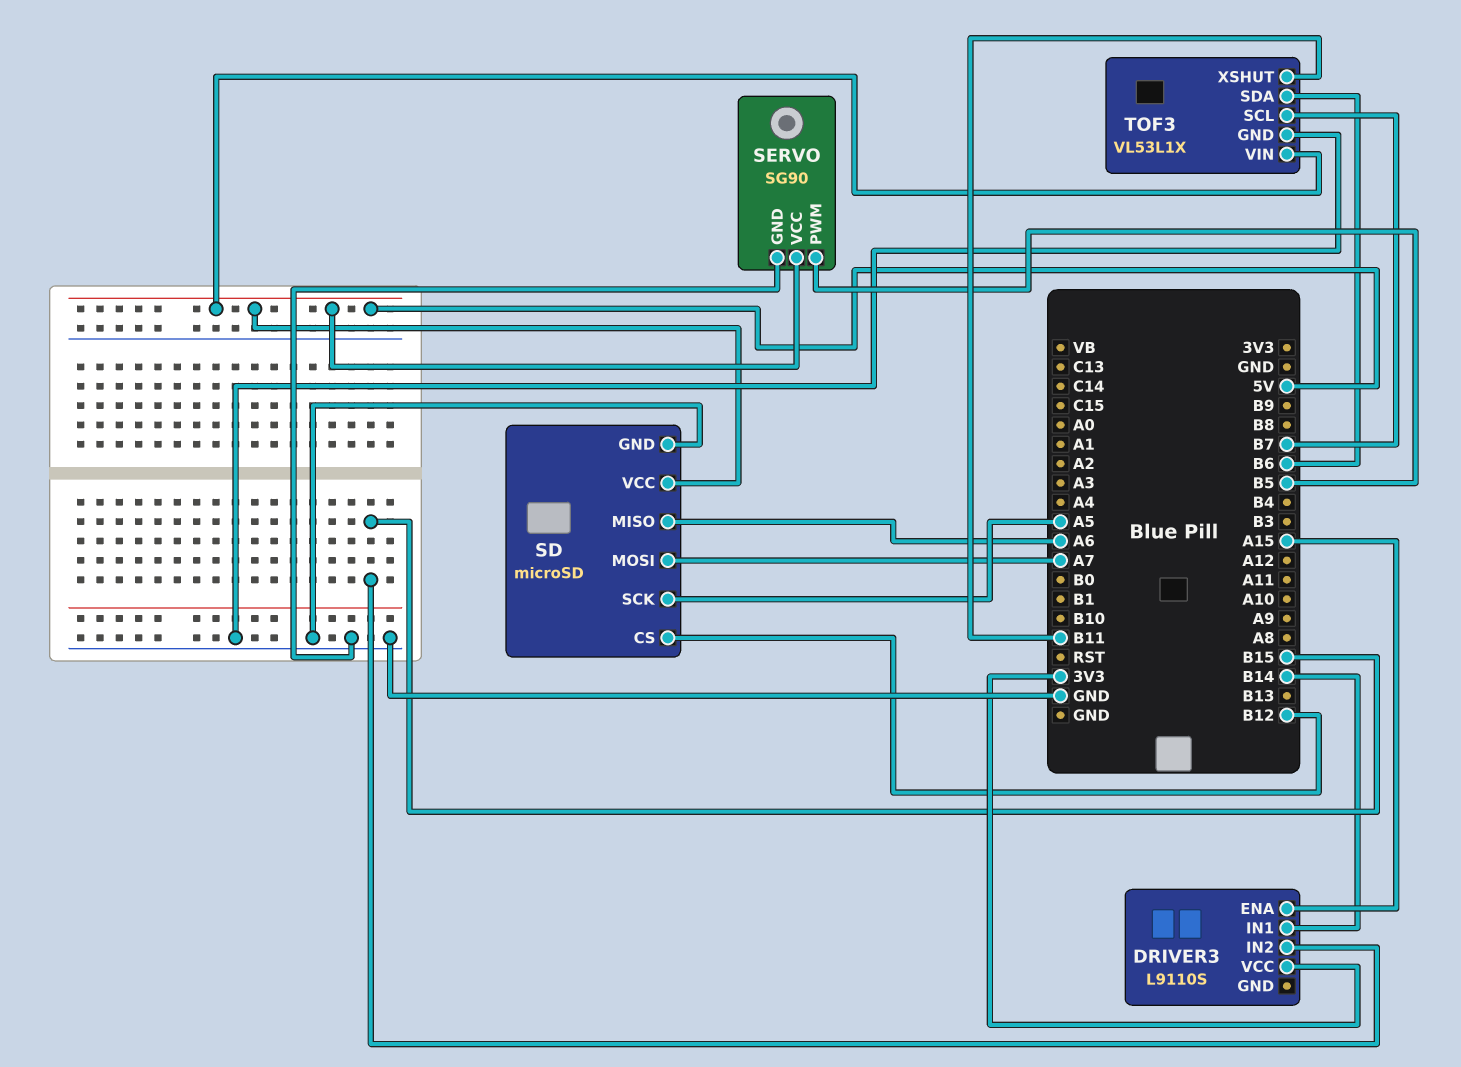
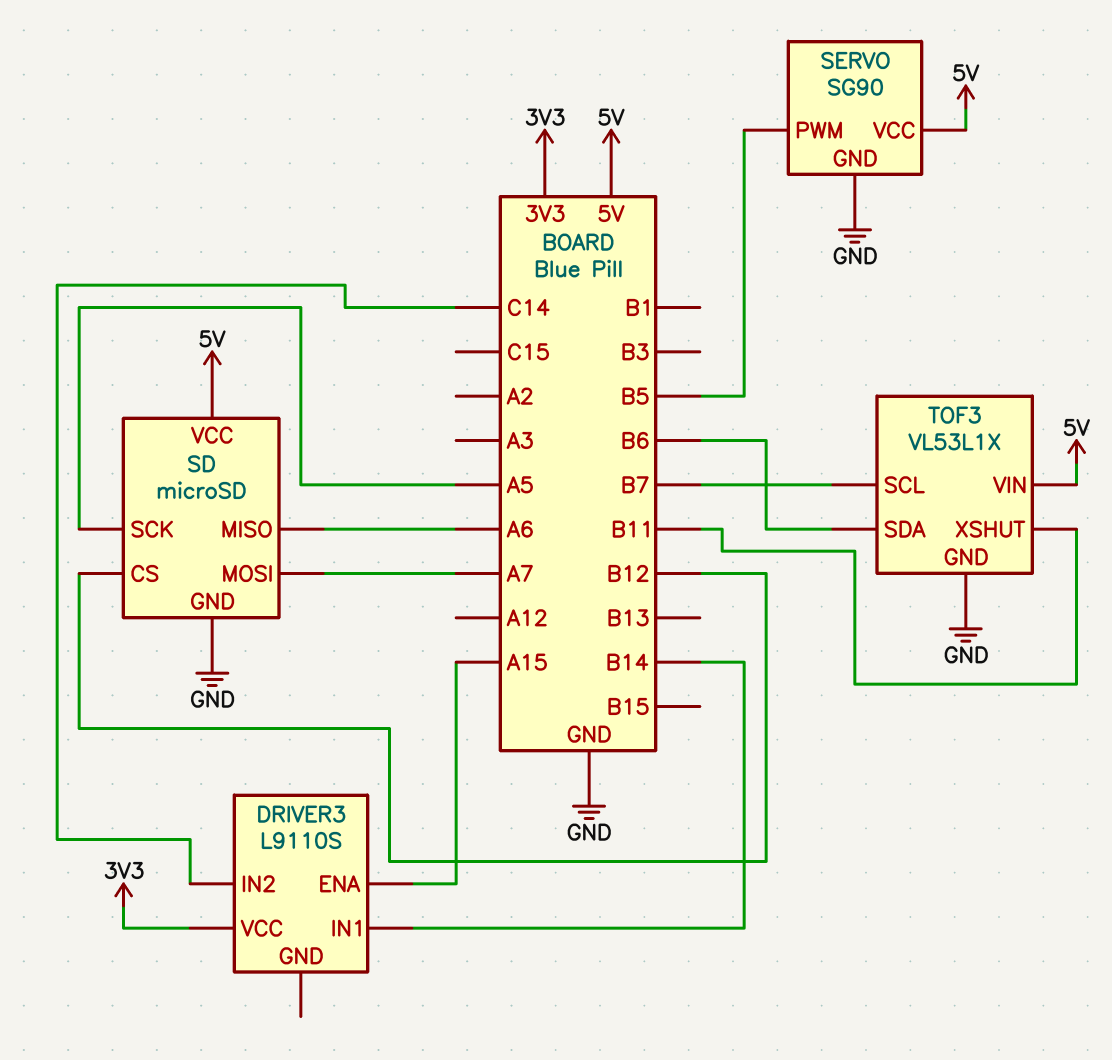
DRIVER3 pin IN2: B15 -> C14

